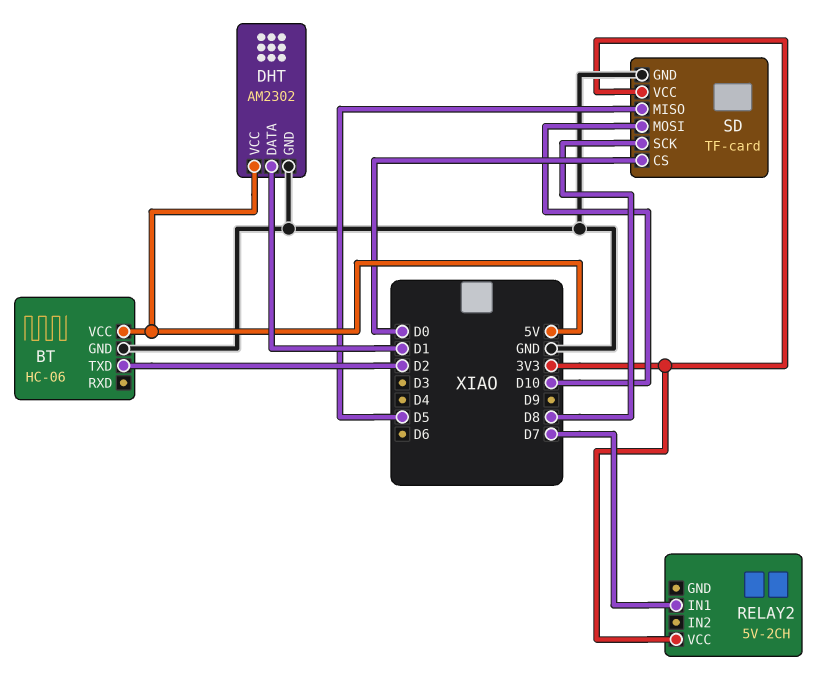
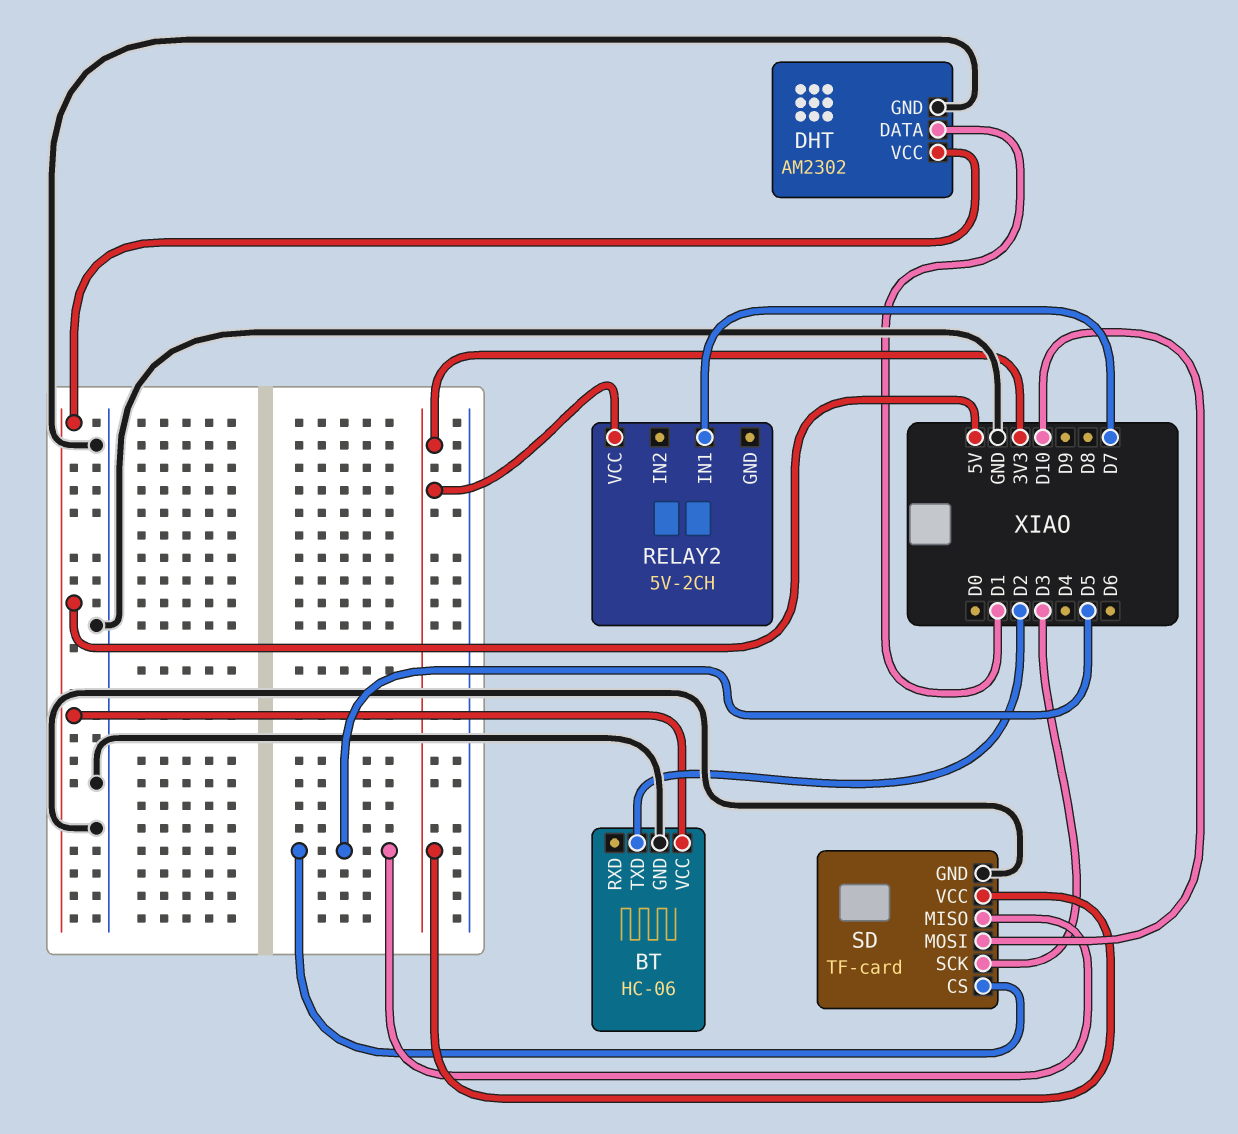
SD pin CS: D0 -> D5
SD pin SCK: D8 -> D3

